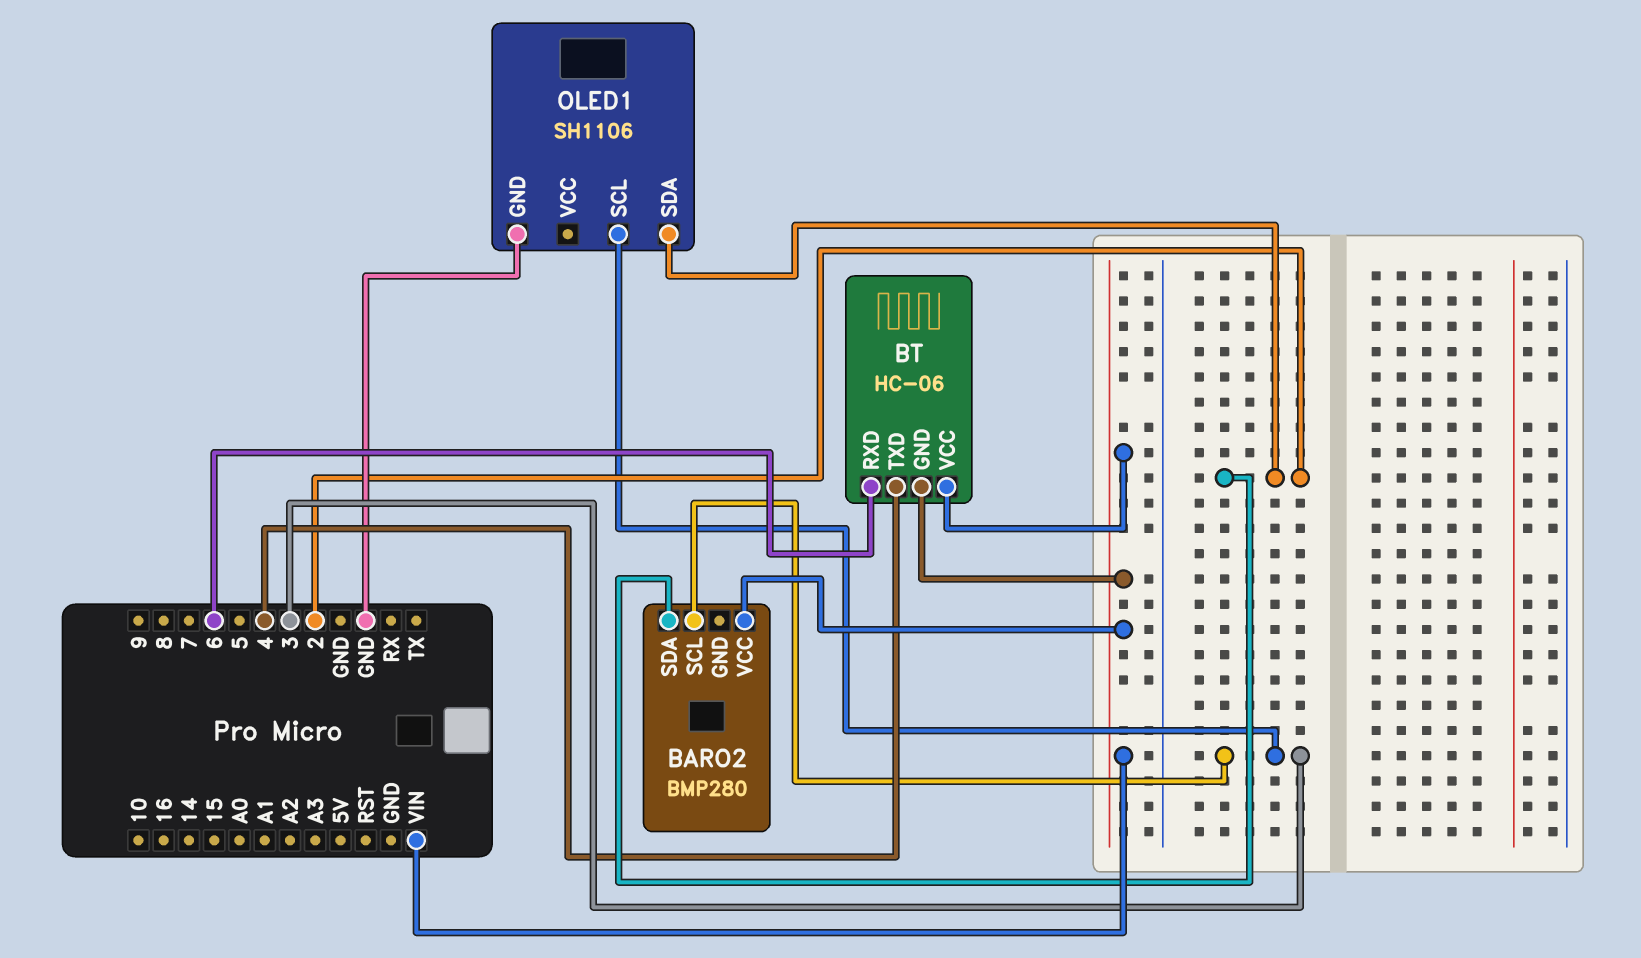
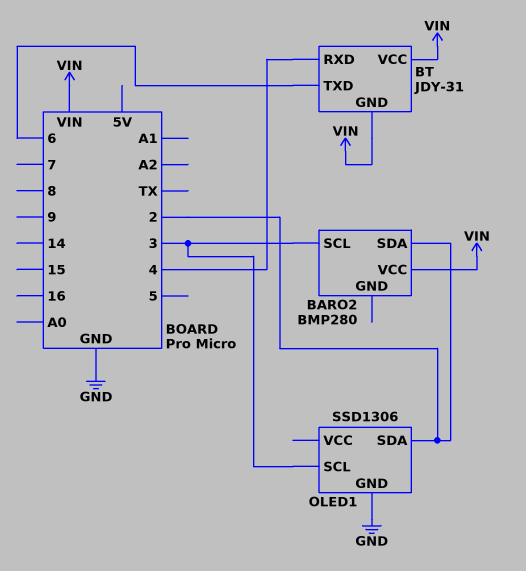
BT: HC-06 -> JDY-31
BT pin RXD: 6 -> 4
BT pin TXD: 4 -> 6
OLED1: SH1106 -> SSD1306

